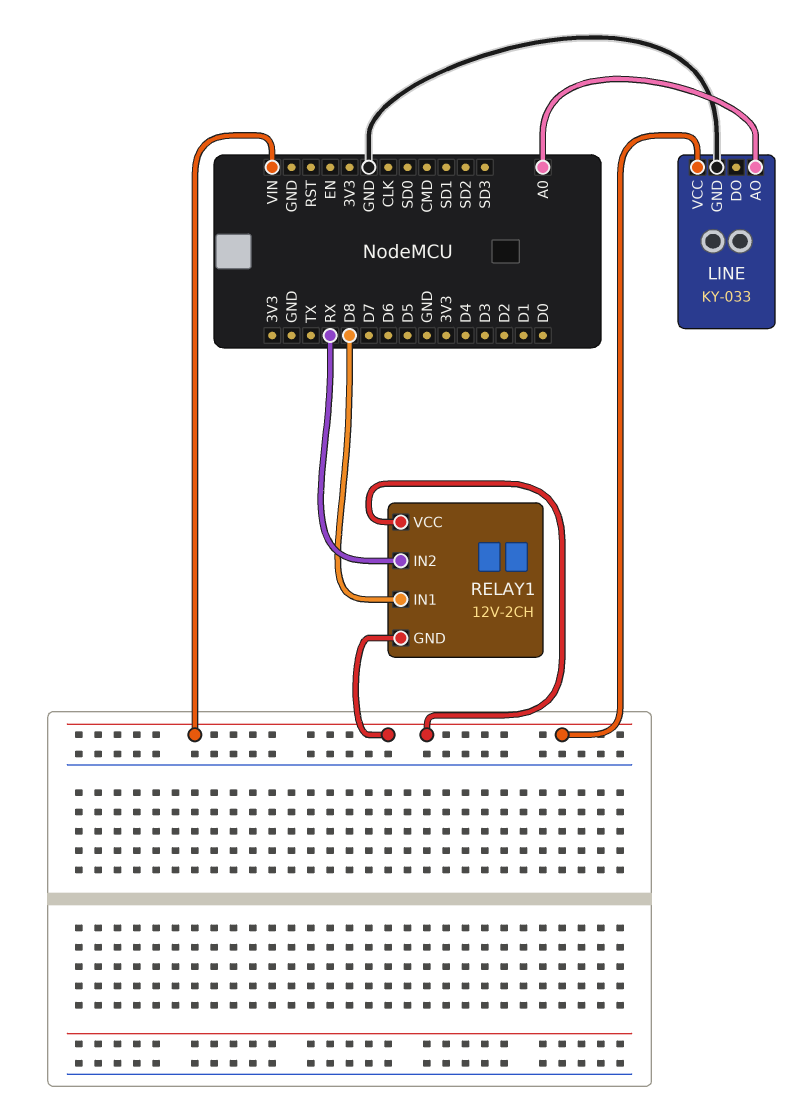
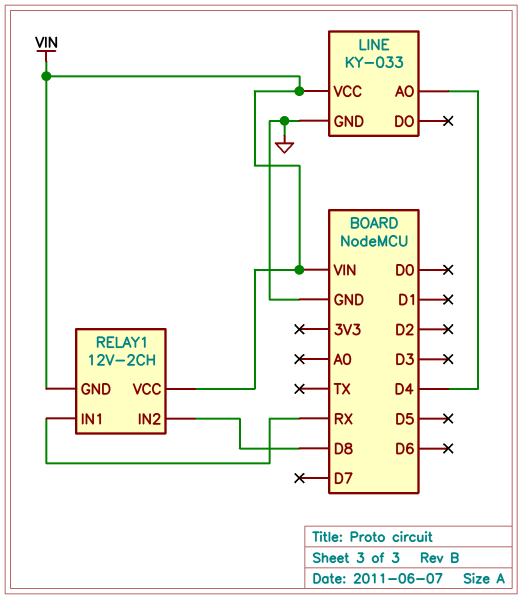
LINE pin AO: A0 -> D4
RELAY1 pin IN1: D8 -> RX
RELAY1 pin IN2: RX -> D8

